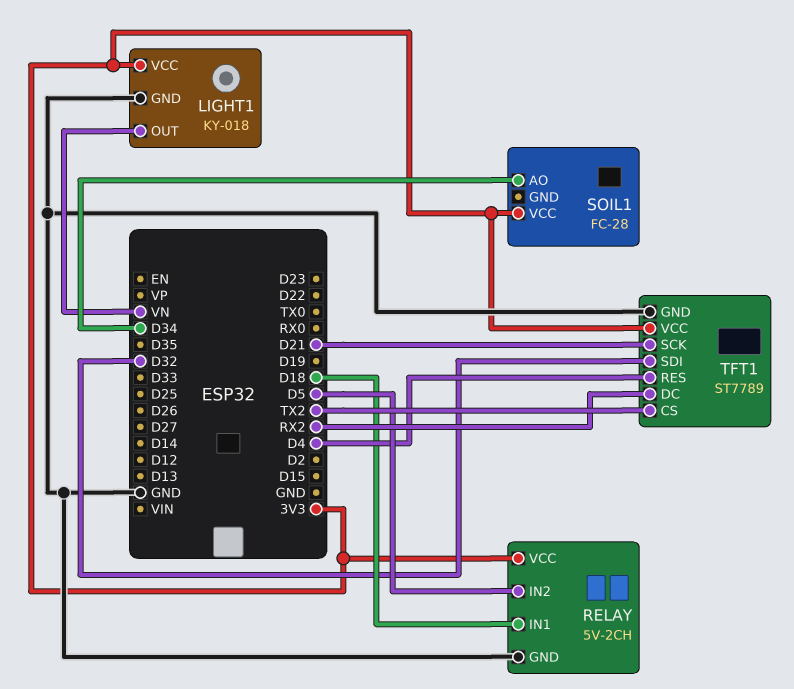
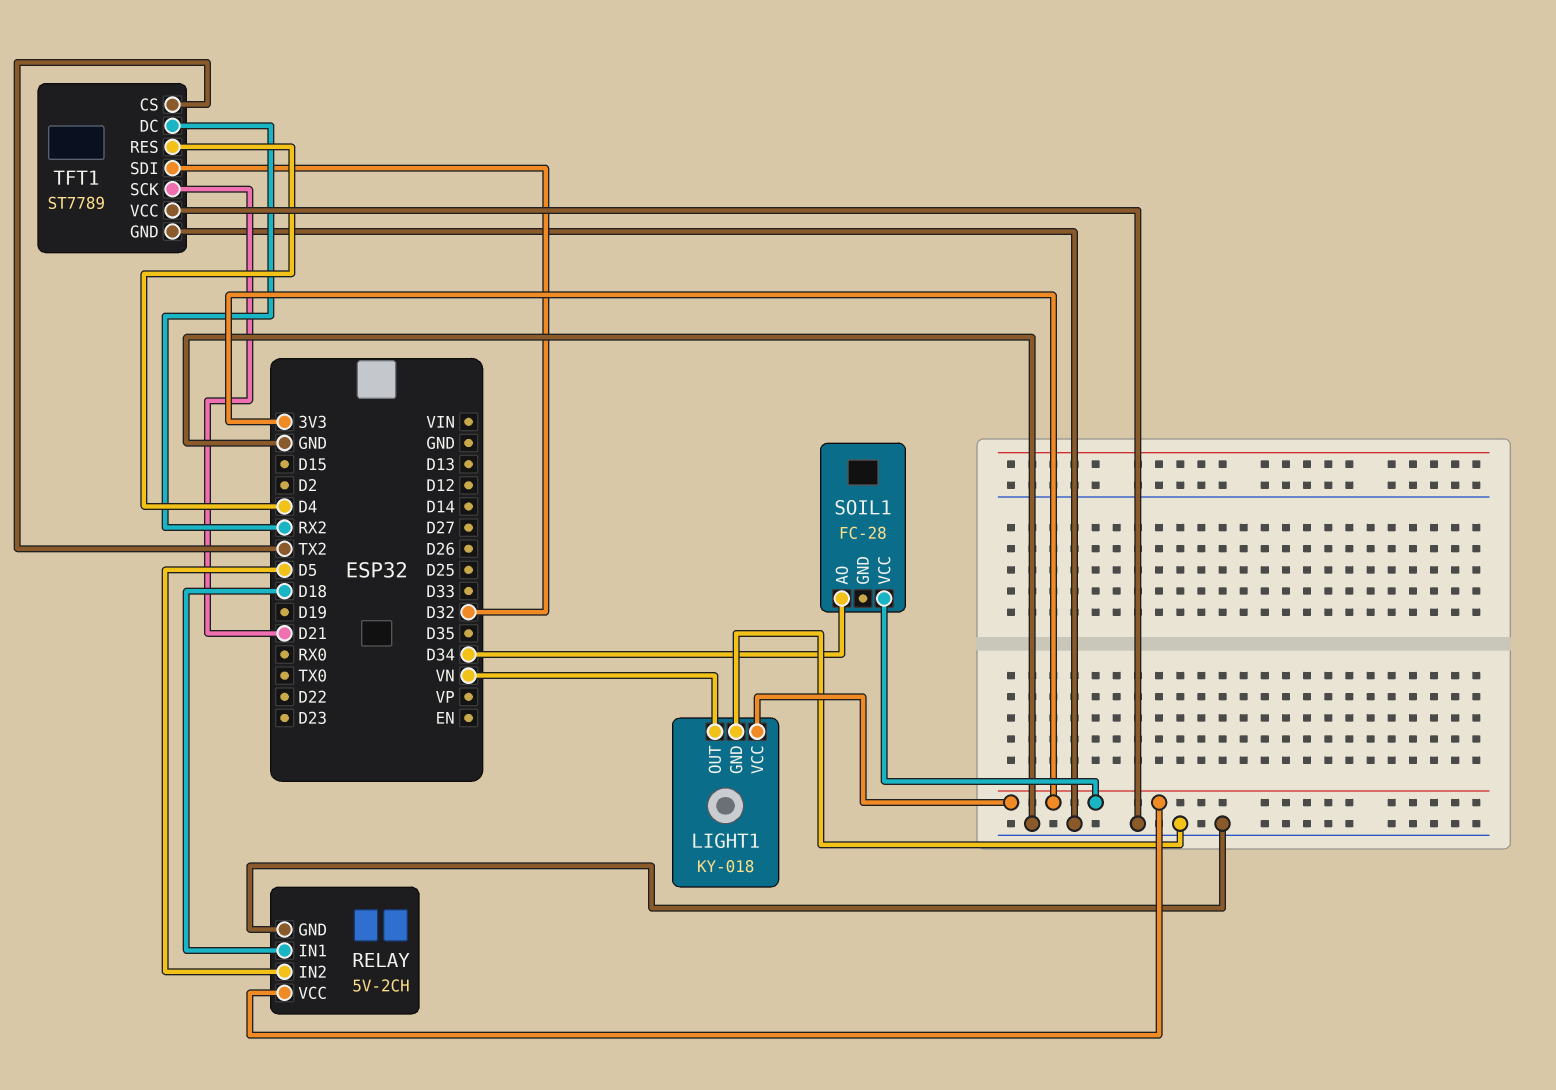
TFT1 pin VCC: 3V3 -> GND

